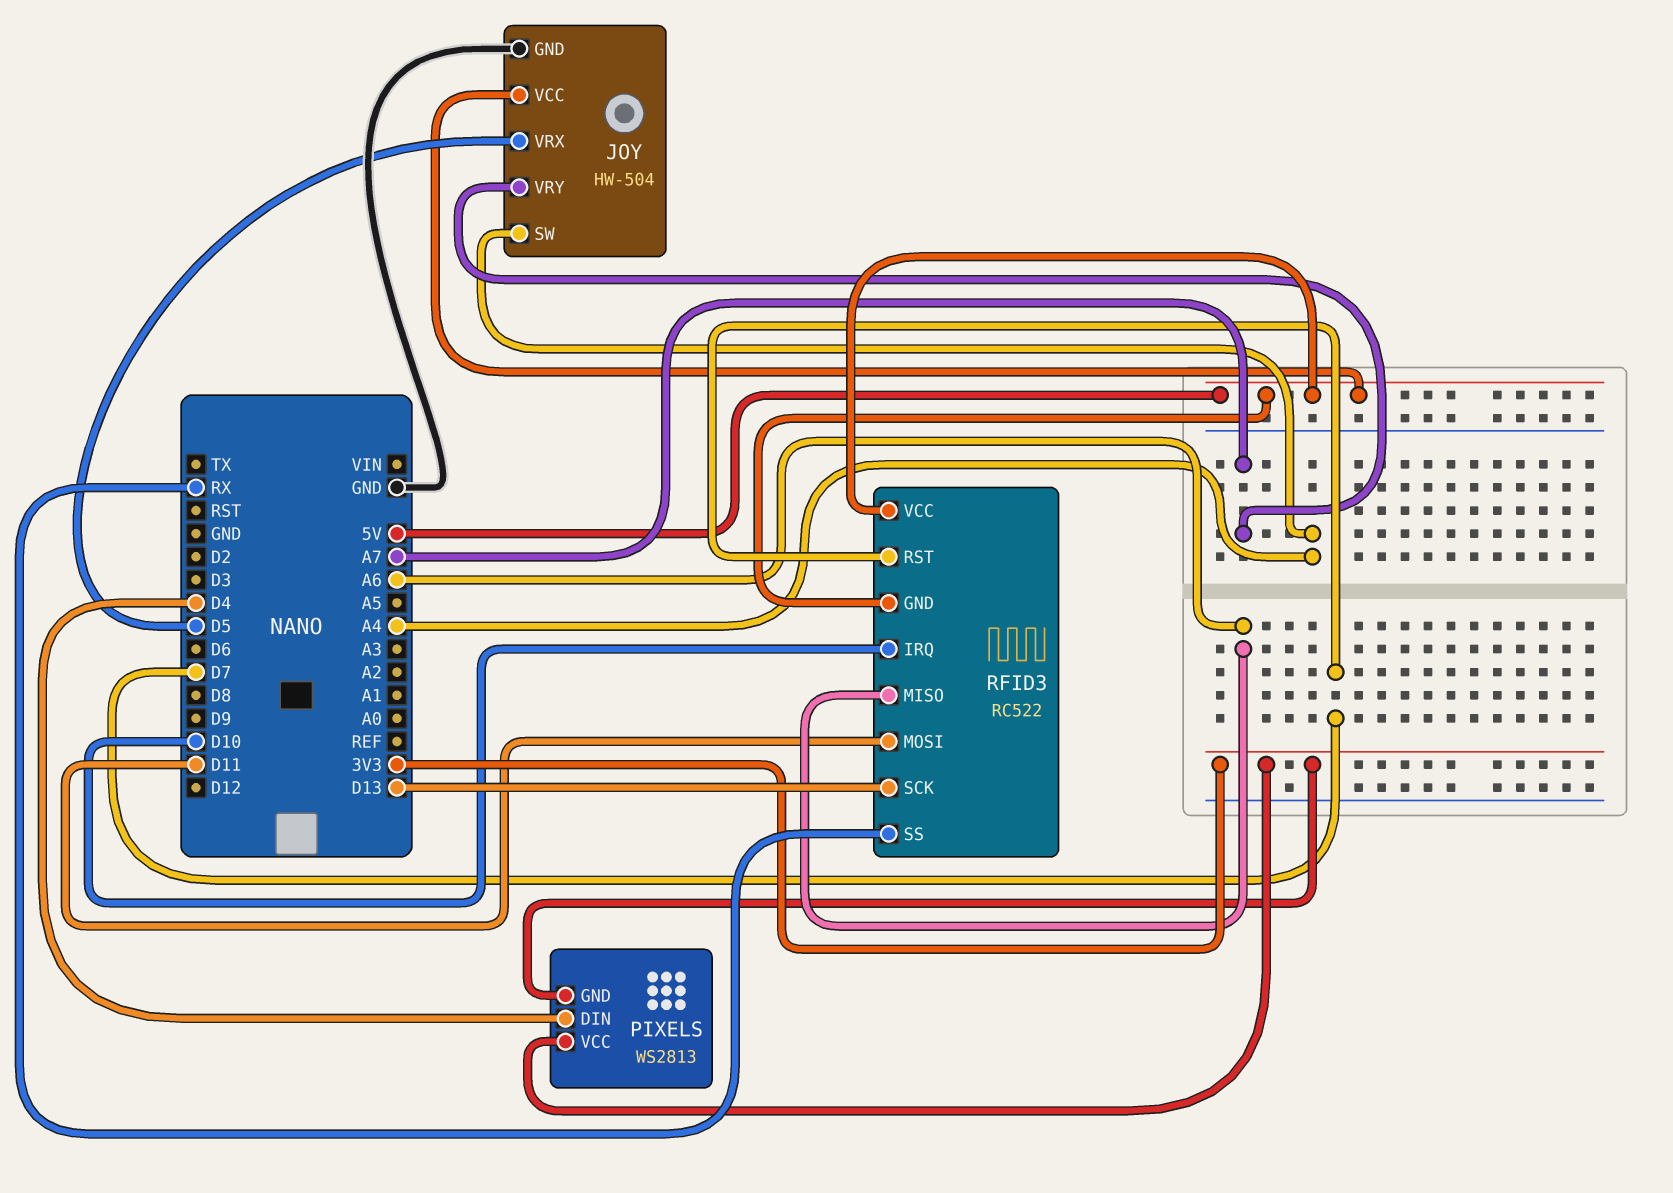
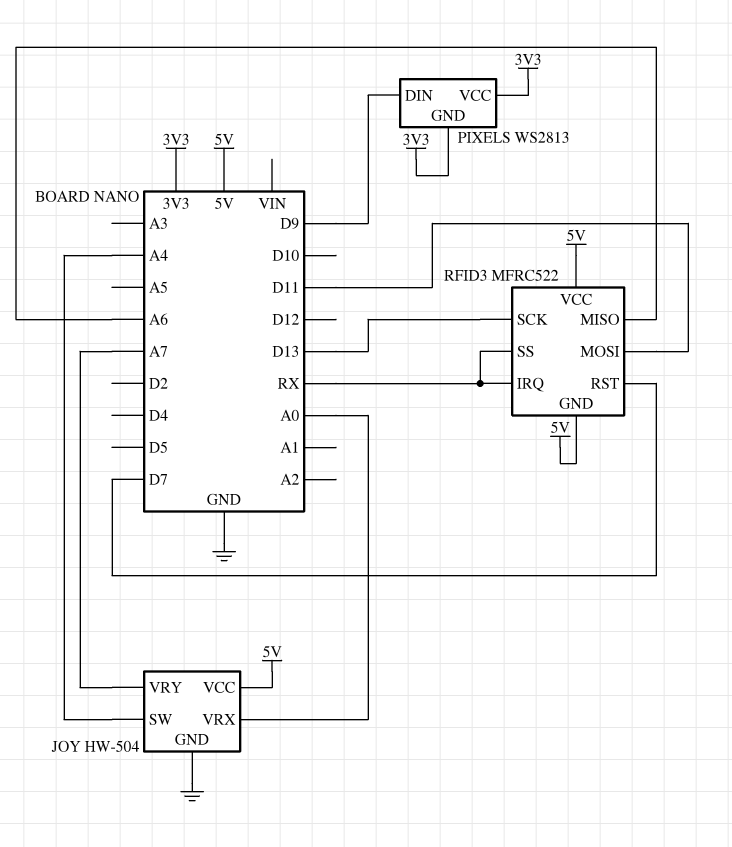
JOY pin VRX: D5 -> A0
PIXELS pin DIN: D4 -> D9
RFID3: RC522 -> MFRC522
RFID3 pin IRQ: D10 -> RX

